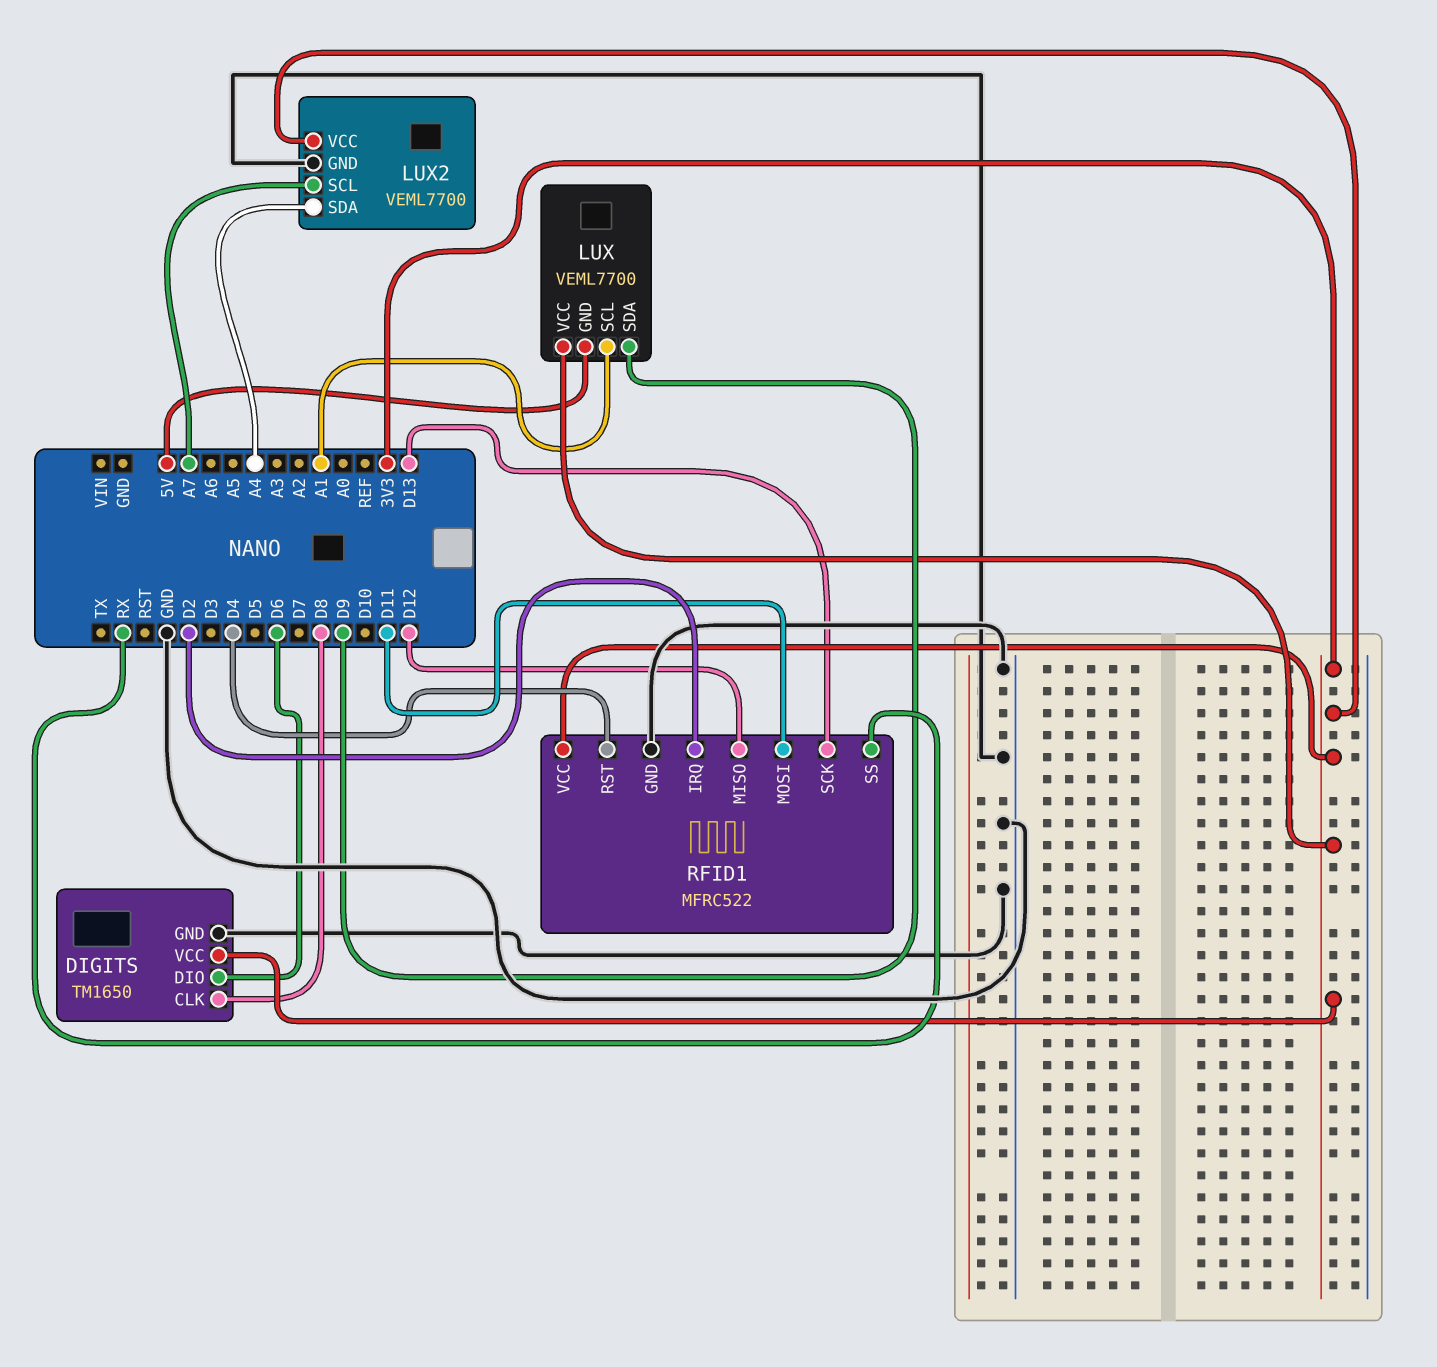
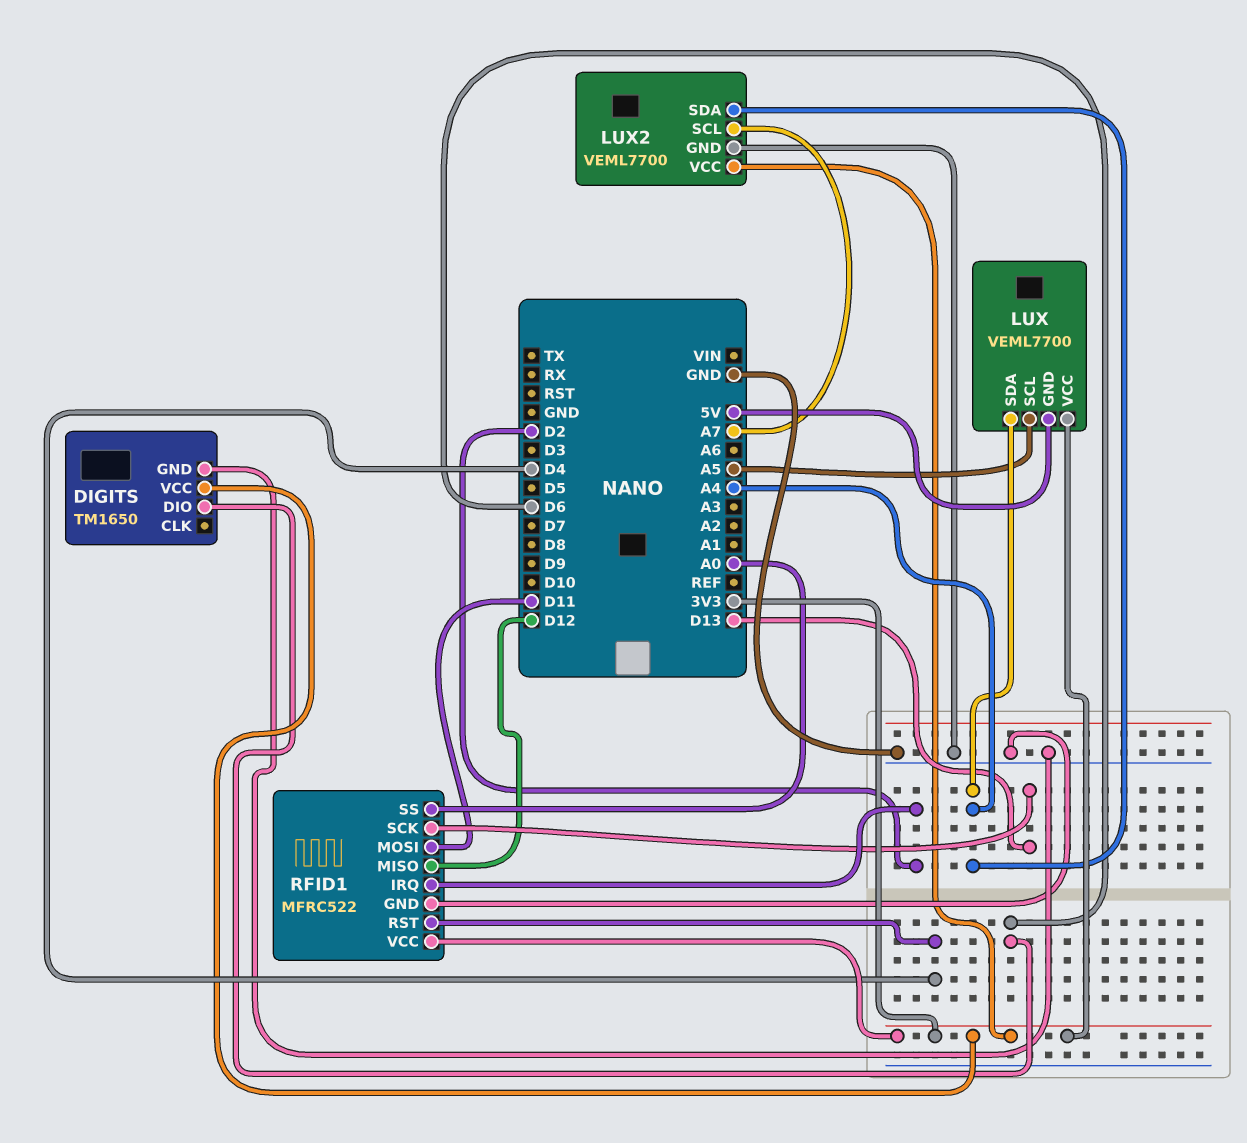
DIGITS pin CLK: D8 -> none
LUX pin SCL: A1 -> A5
LUX pin SDA: D9 -> A4
RFID1 pin SS: RX -> A0

